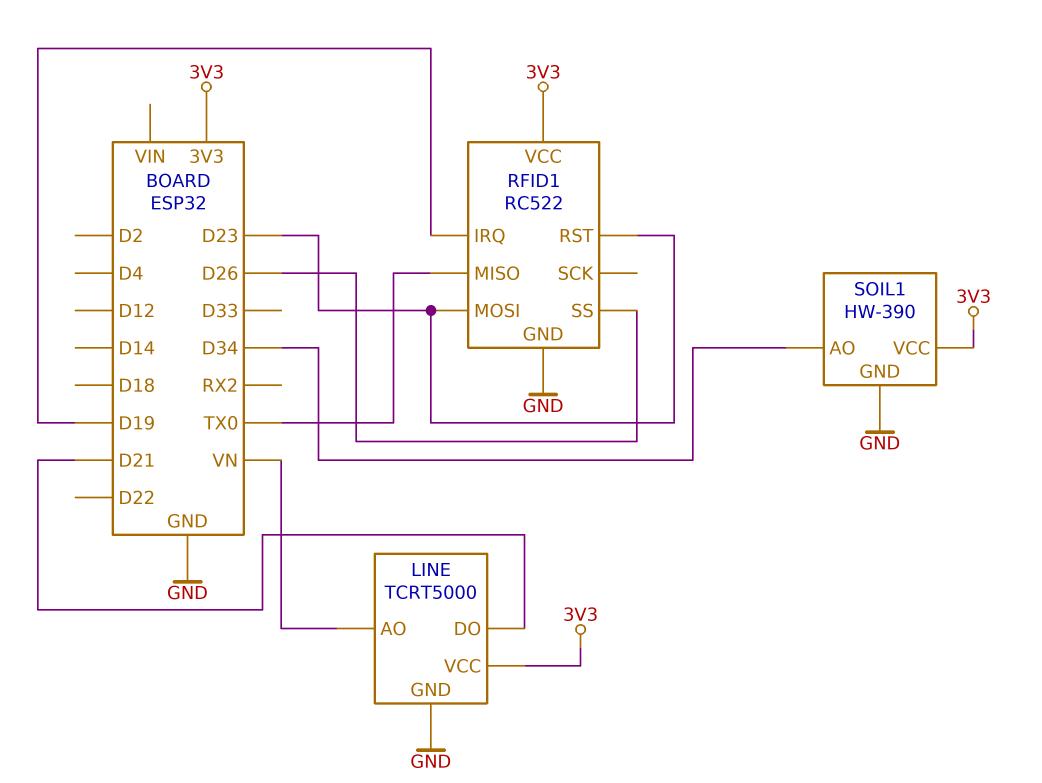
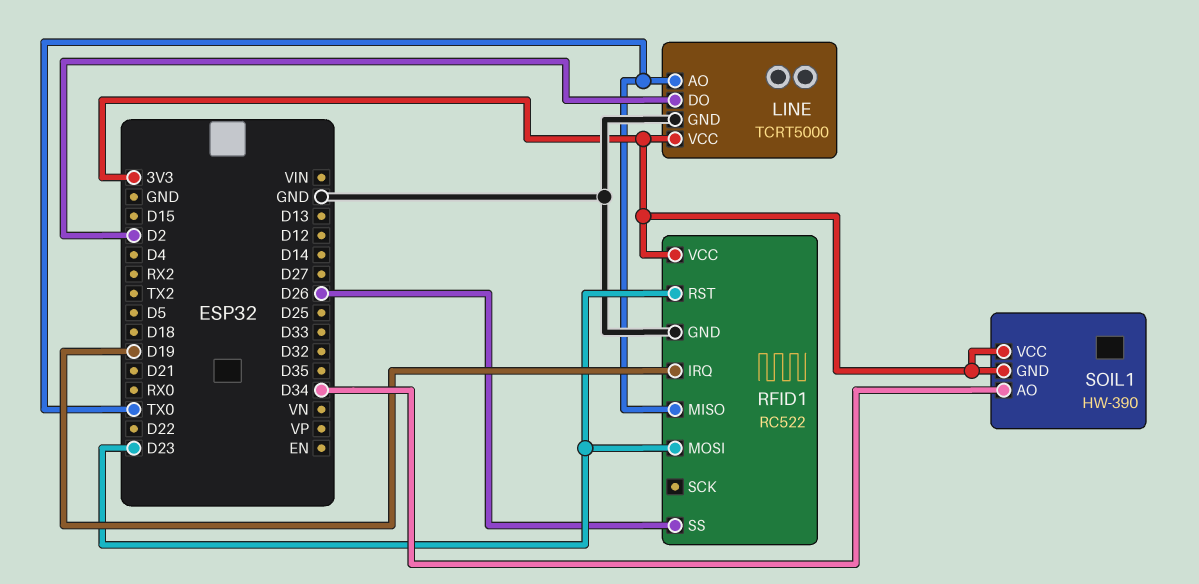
LINE pin AO: VN -> TX0
LINE pin DO: D21 -> D2
SOIL1 pin GND: GND -> 3V3

